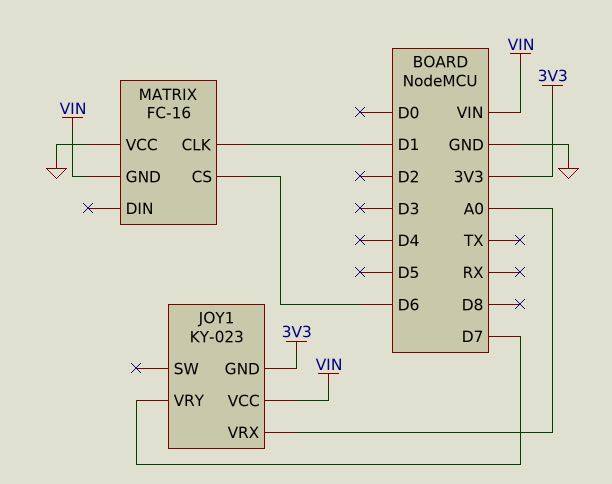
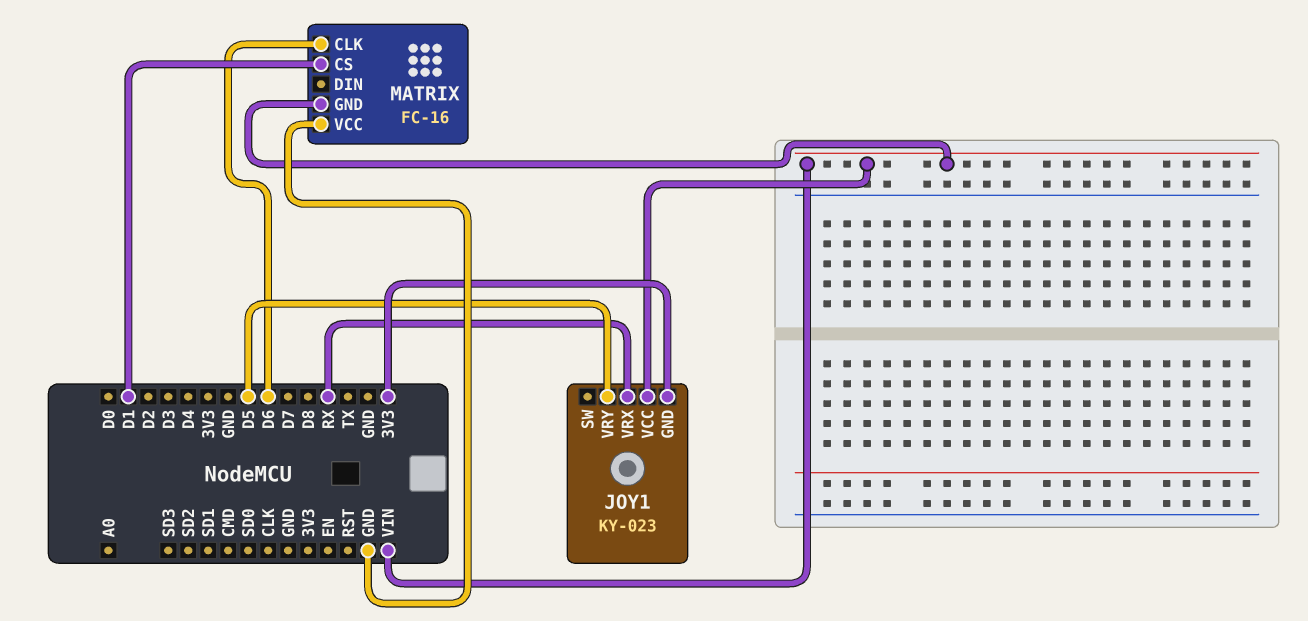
JOY1 pin VRX: A0 -> RX
JOY1 pin VRY: D7 -> D5
MATRIX pin CLK: D1 -> D6
MATRIX pin CS: D6 -> D1

